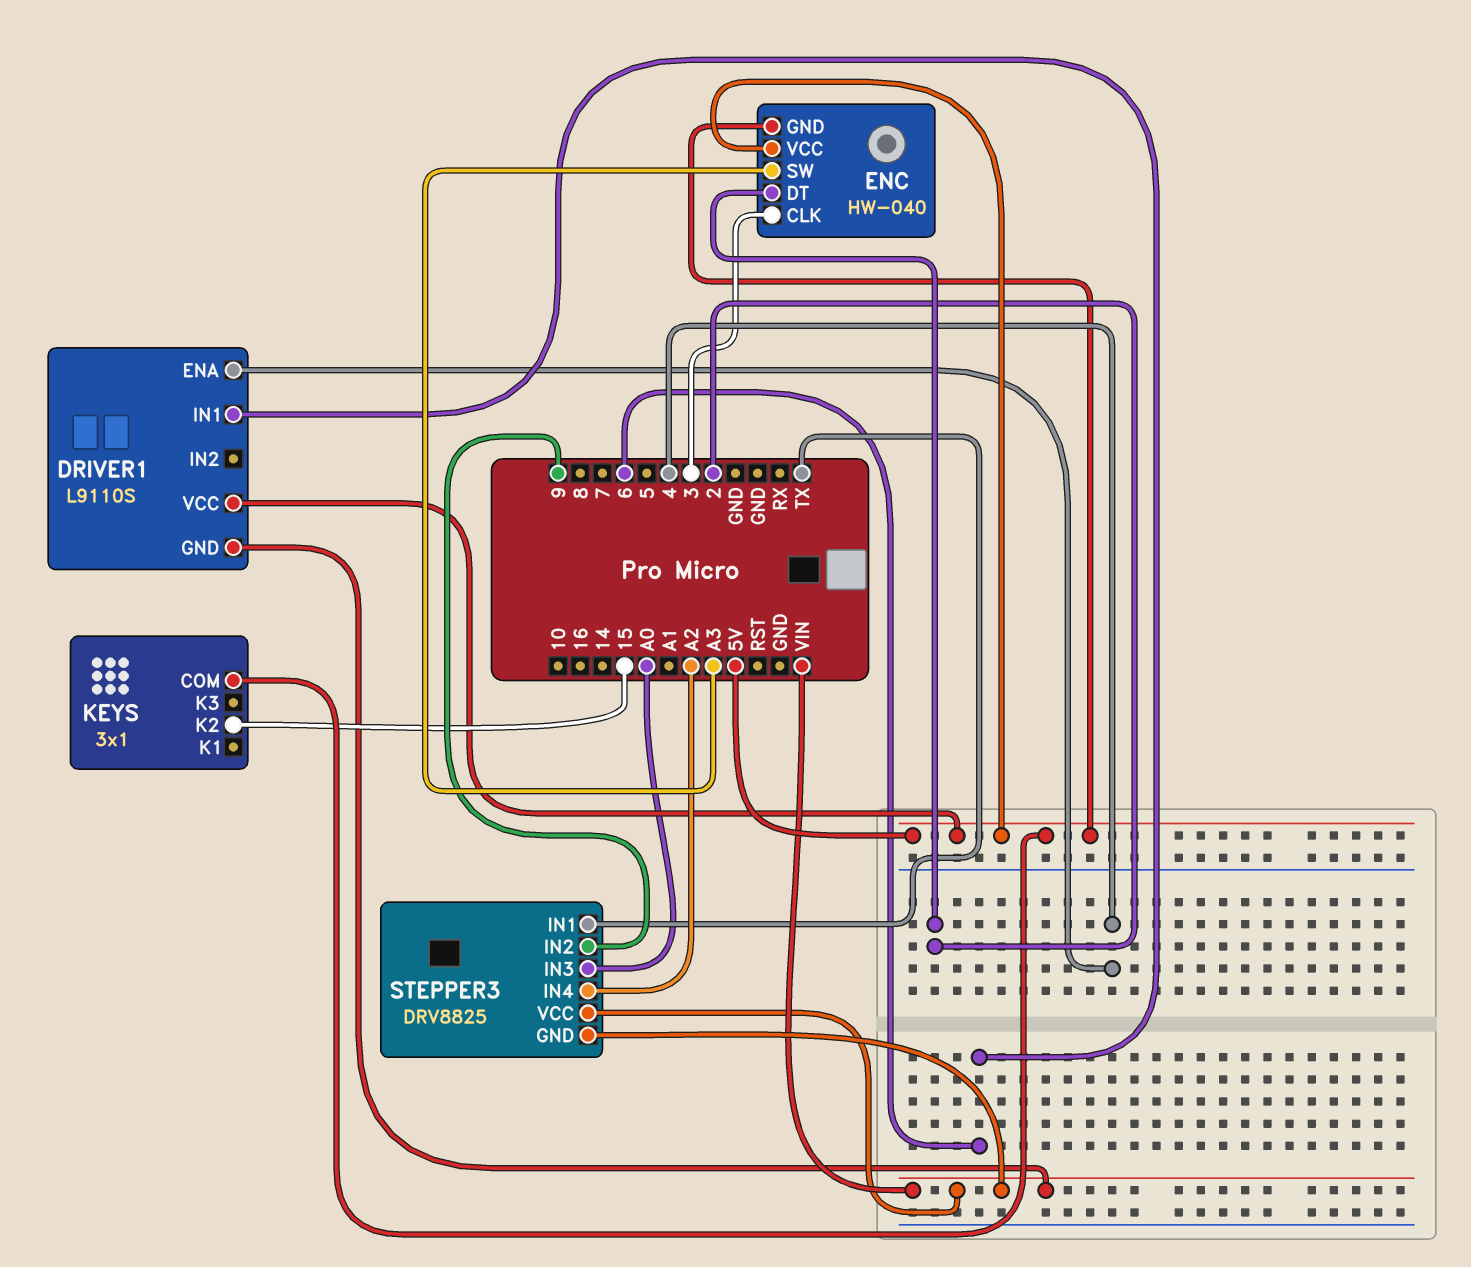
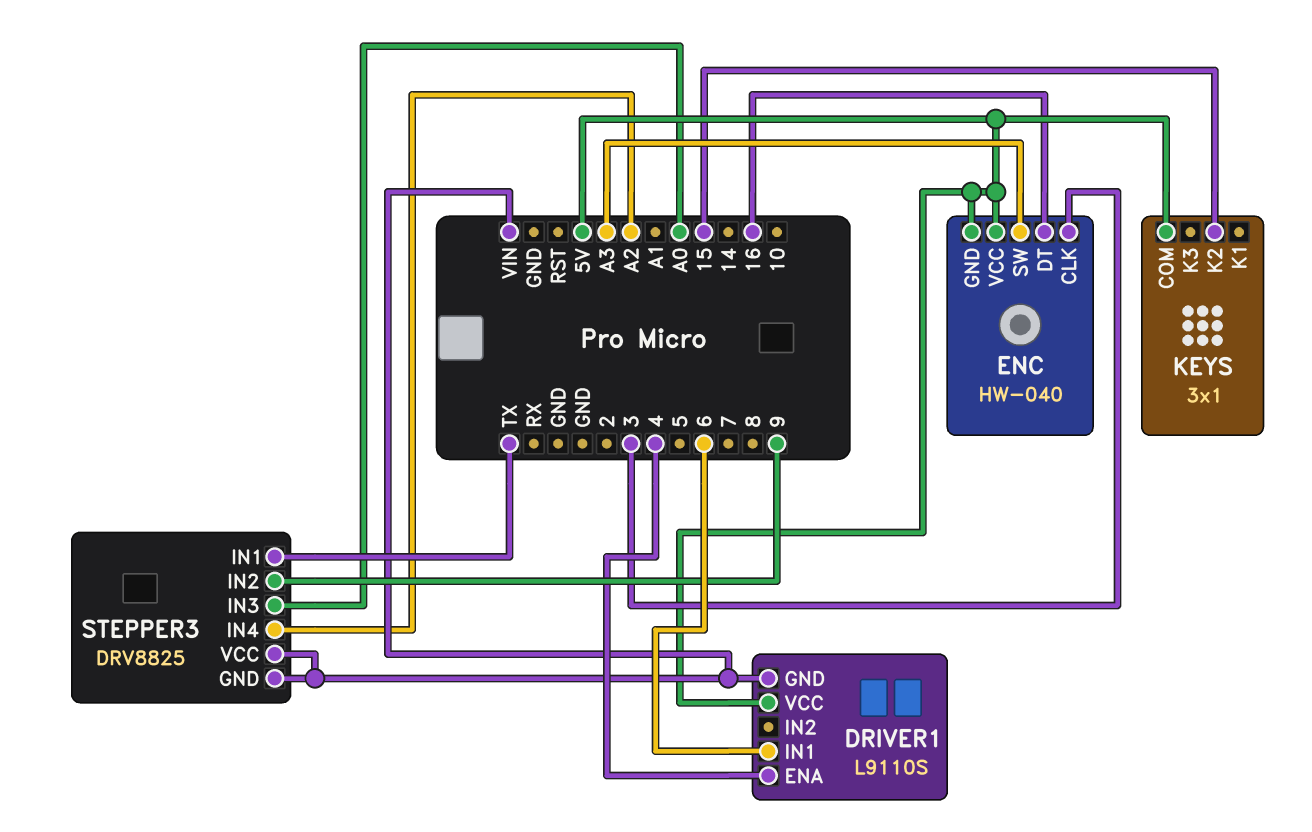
ENC pin DT: 2 -> 16

